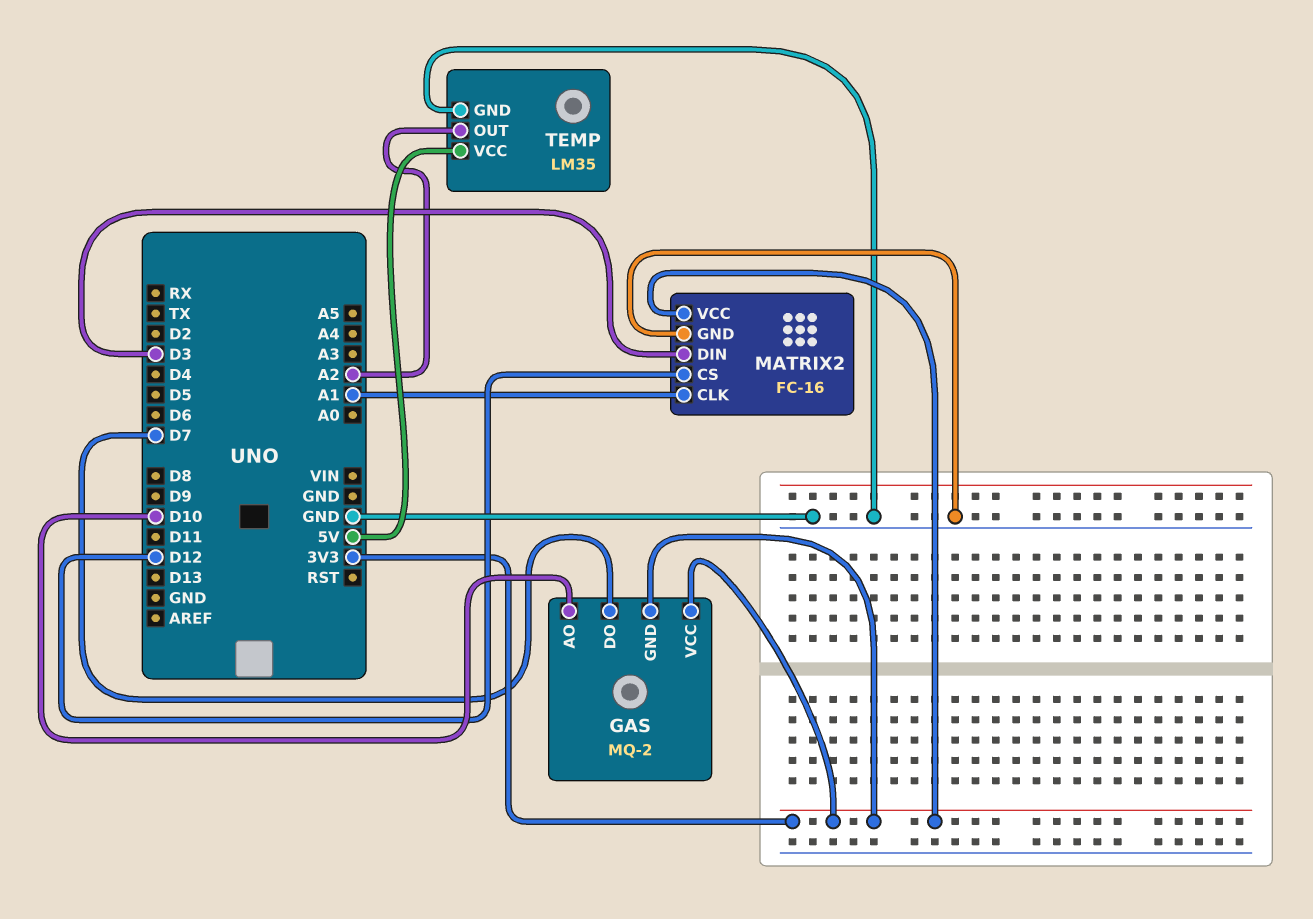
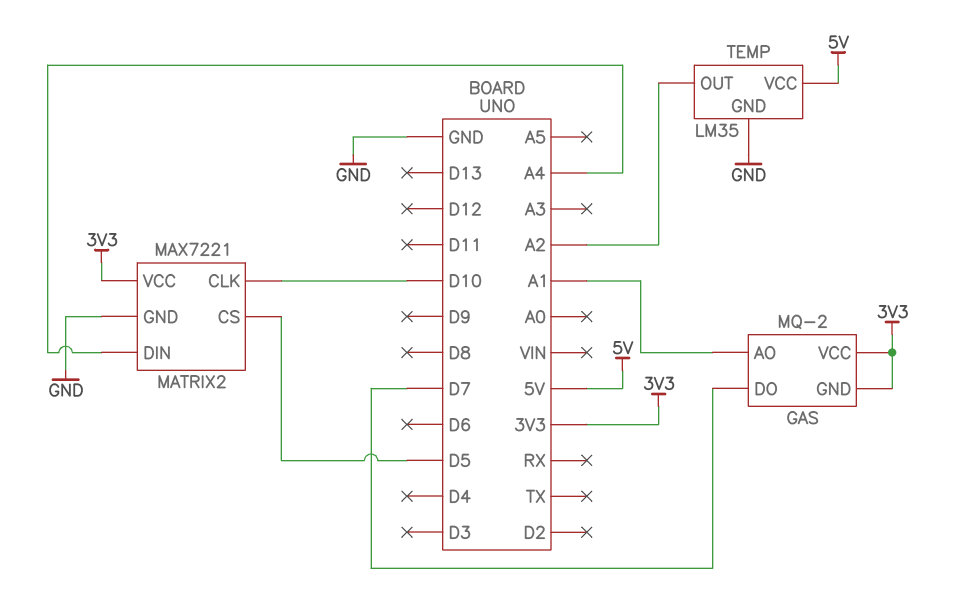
GAS pin AO: D10 -> A1
MATRIX2: FC-16 -> MAX7221
MATRIX2 pin CLK: A1 -> D10
MATRIX2 pin CS: D12 -> D5
MATRIX2 pin DIN: D3 -> A4

